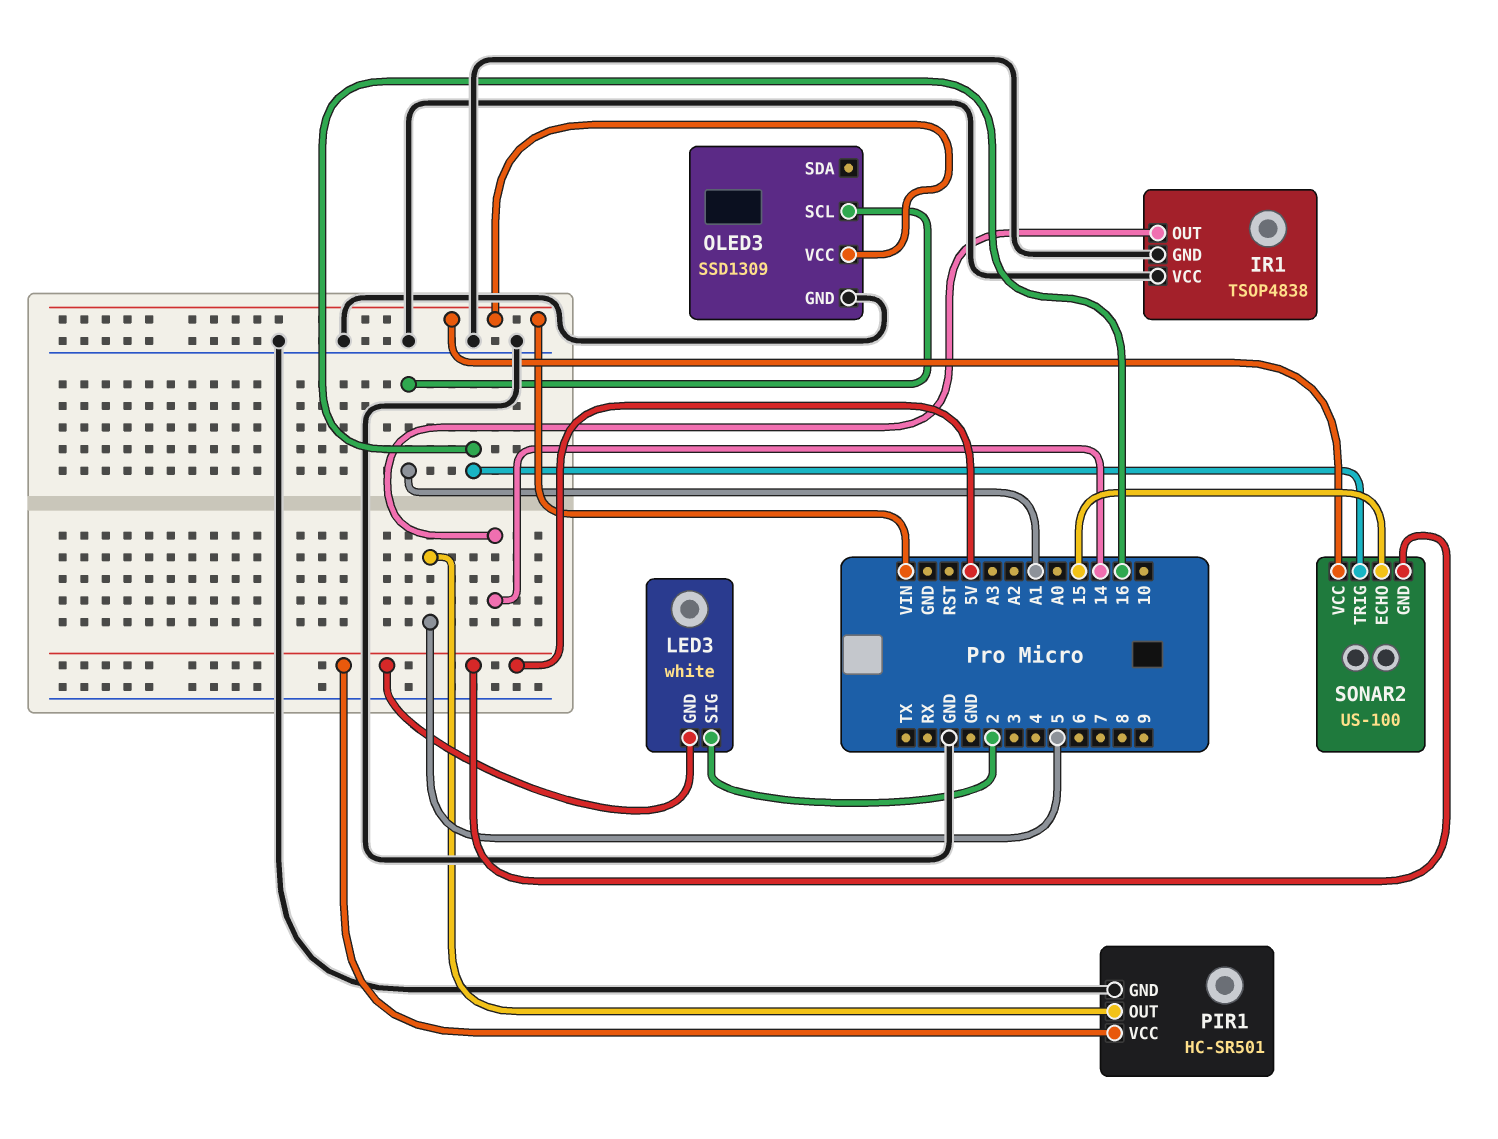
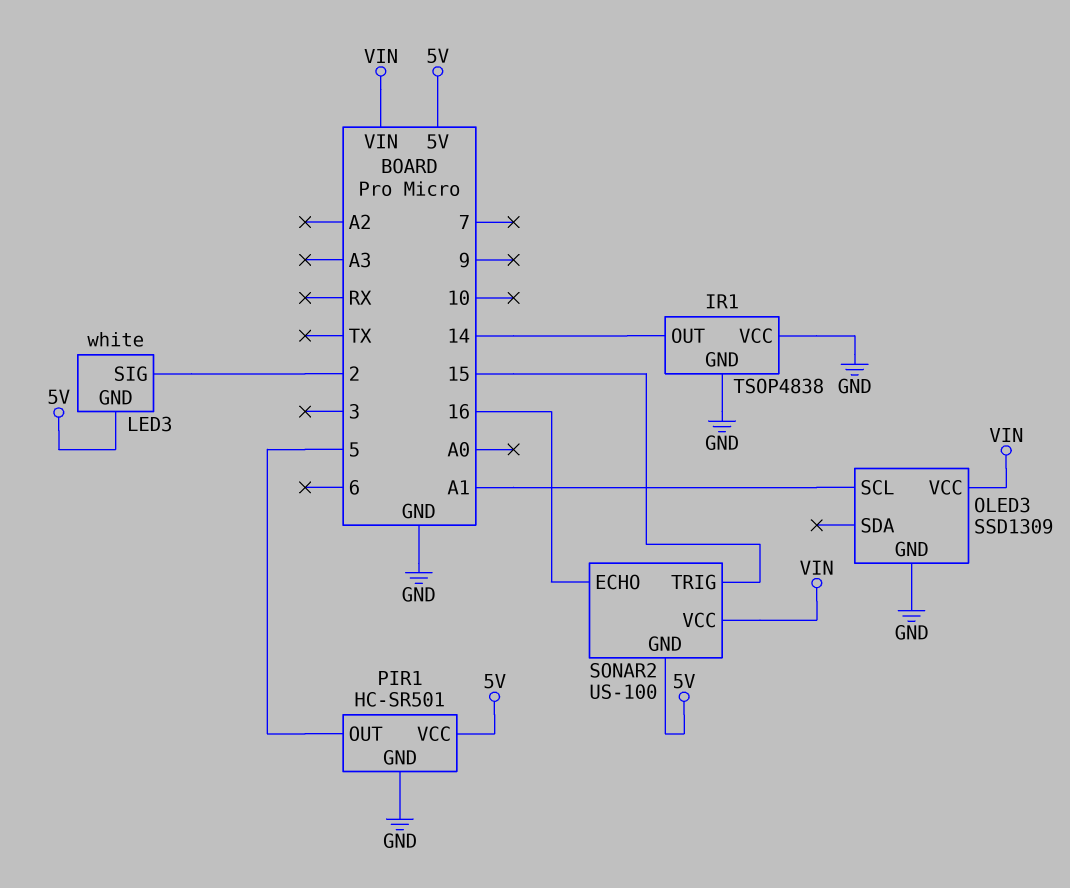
SONAR2 pin ECHO: 15 -> 16
SONAR2 pin TRIG: 16 -> 15

